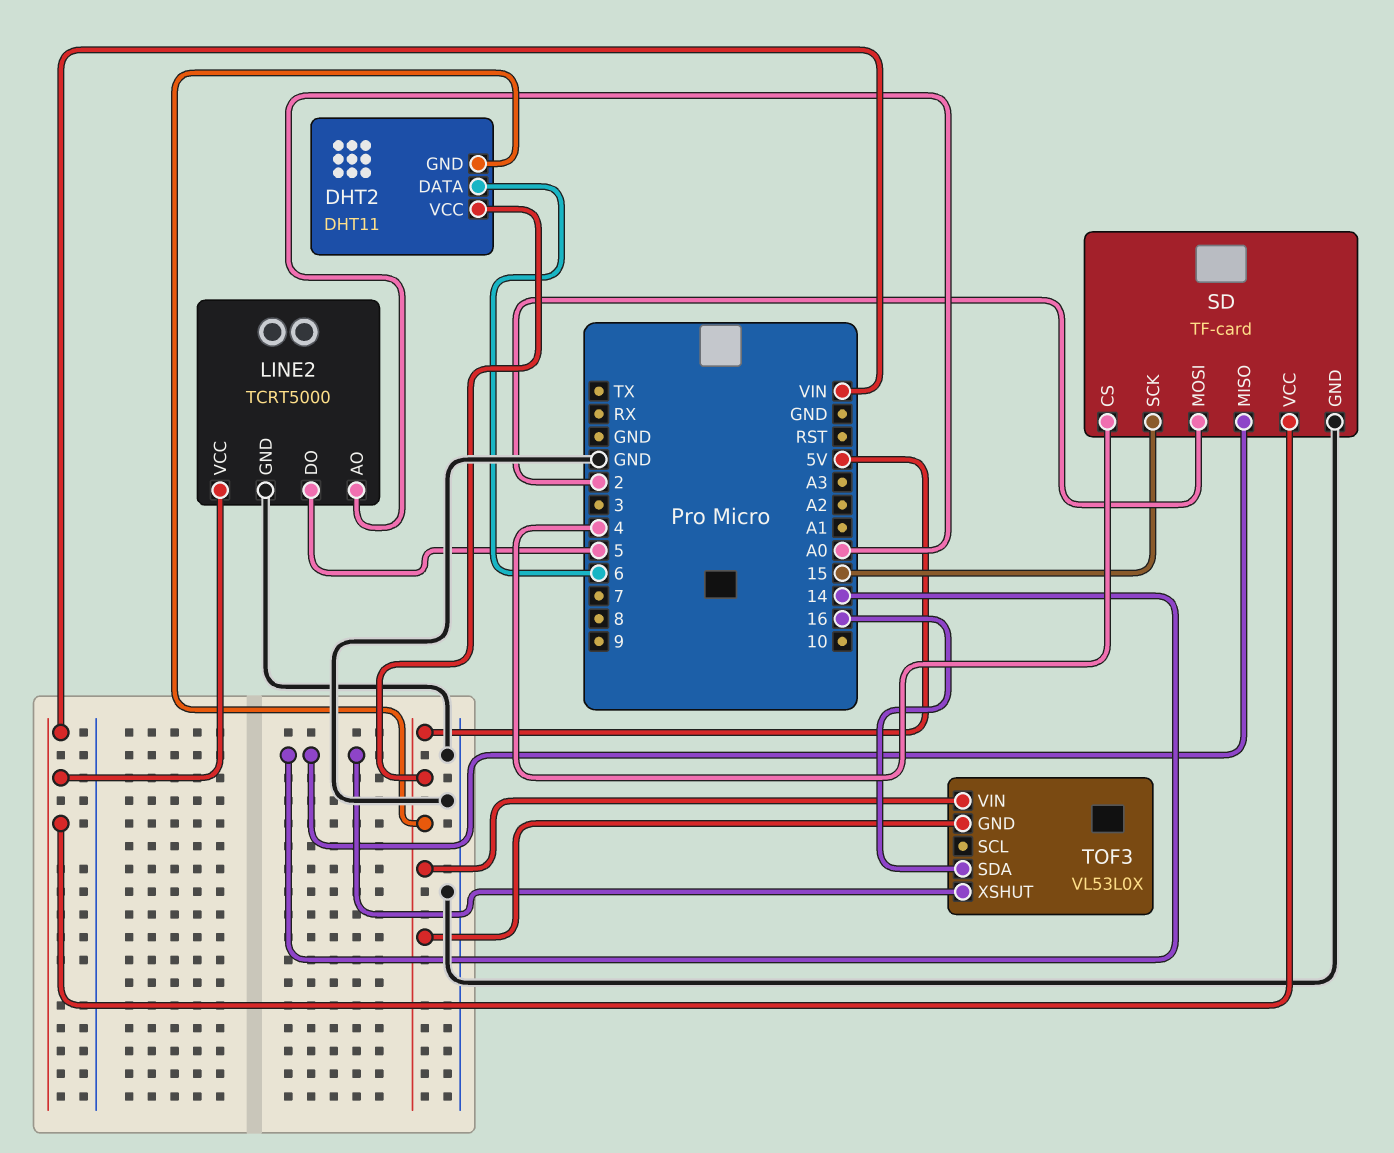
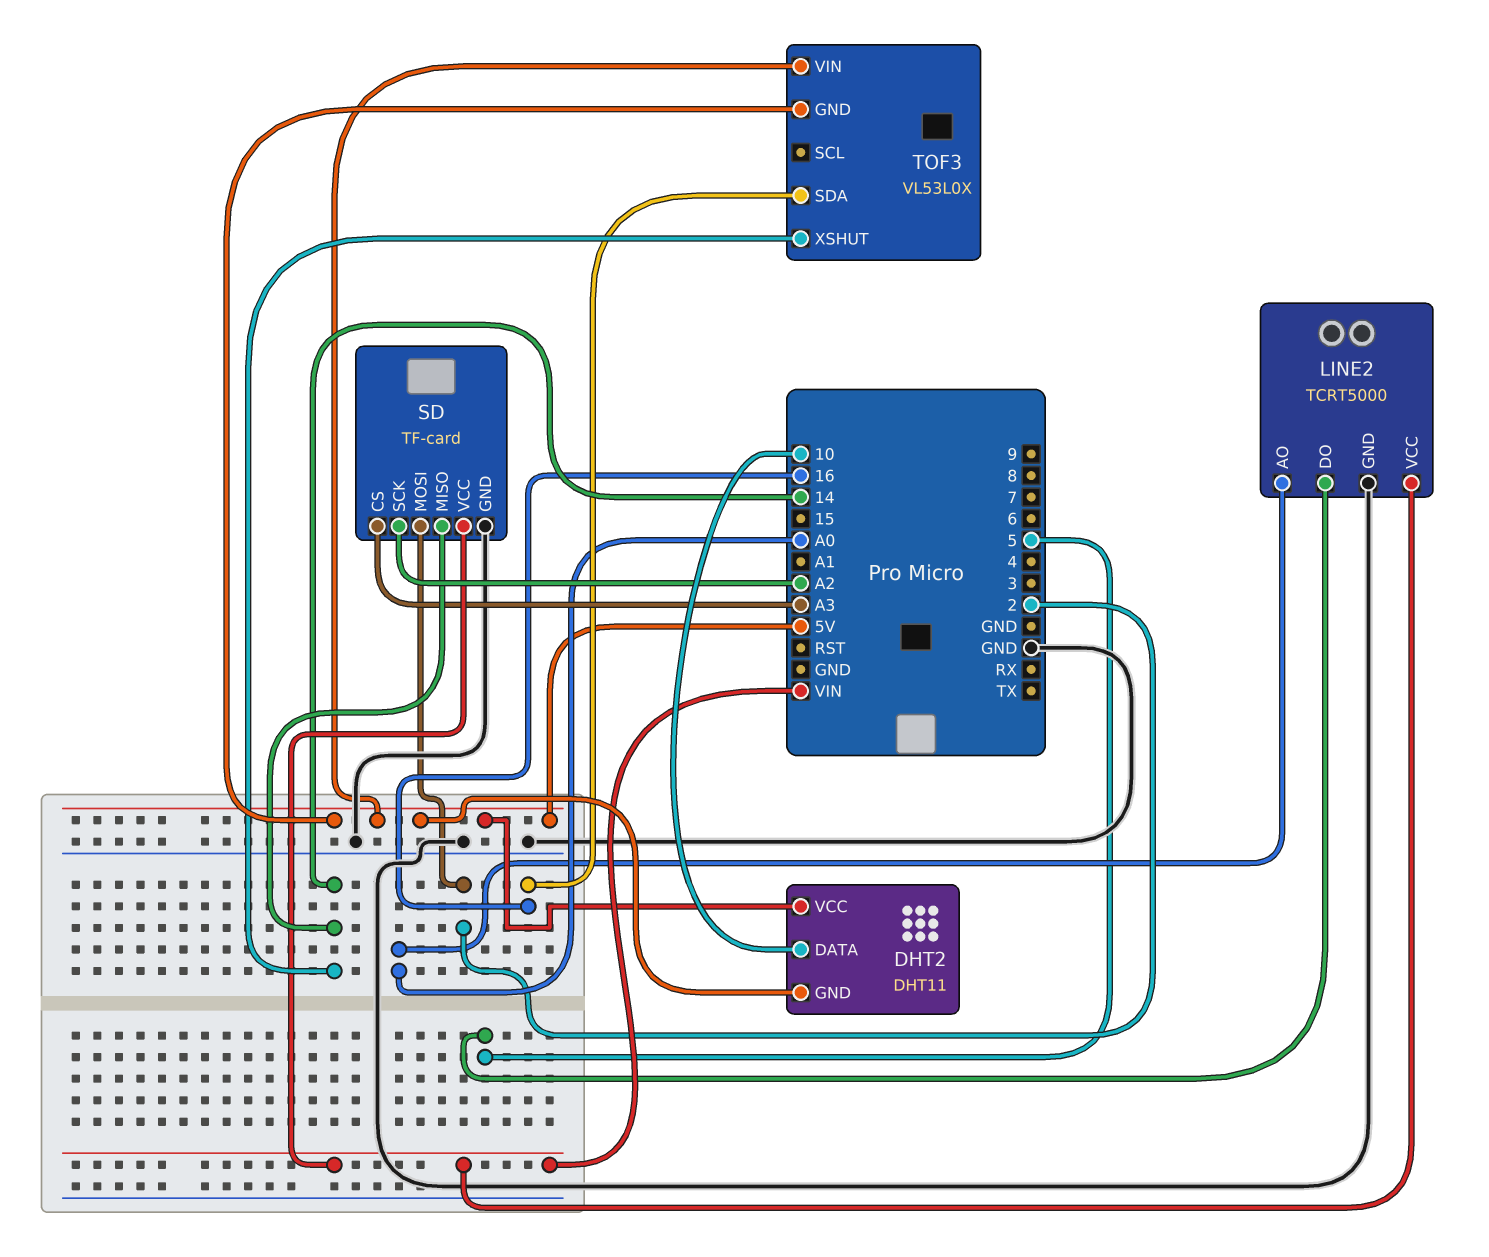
DHT2 pin DATA: 6 -> 10
SD pin CS: 4 -> A3
SD pin SCK: 15 -> A2

